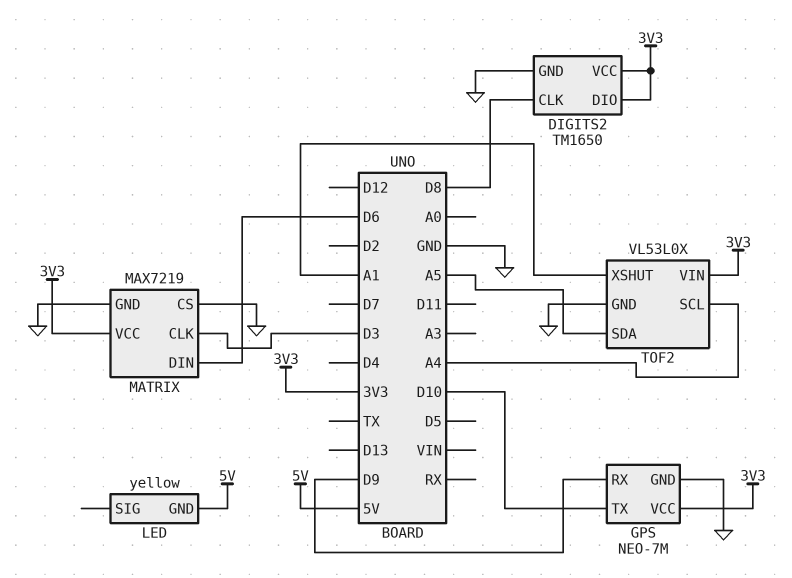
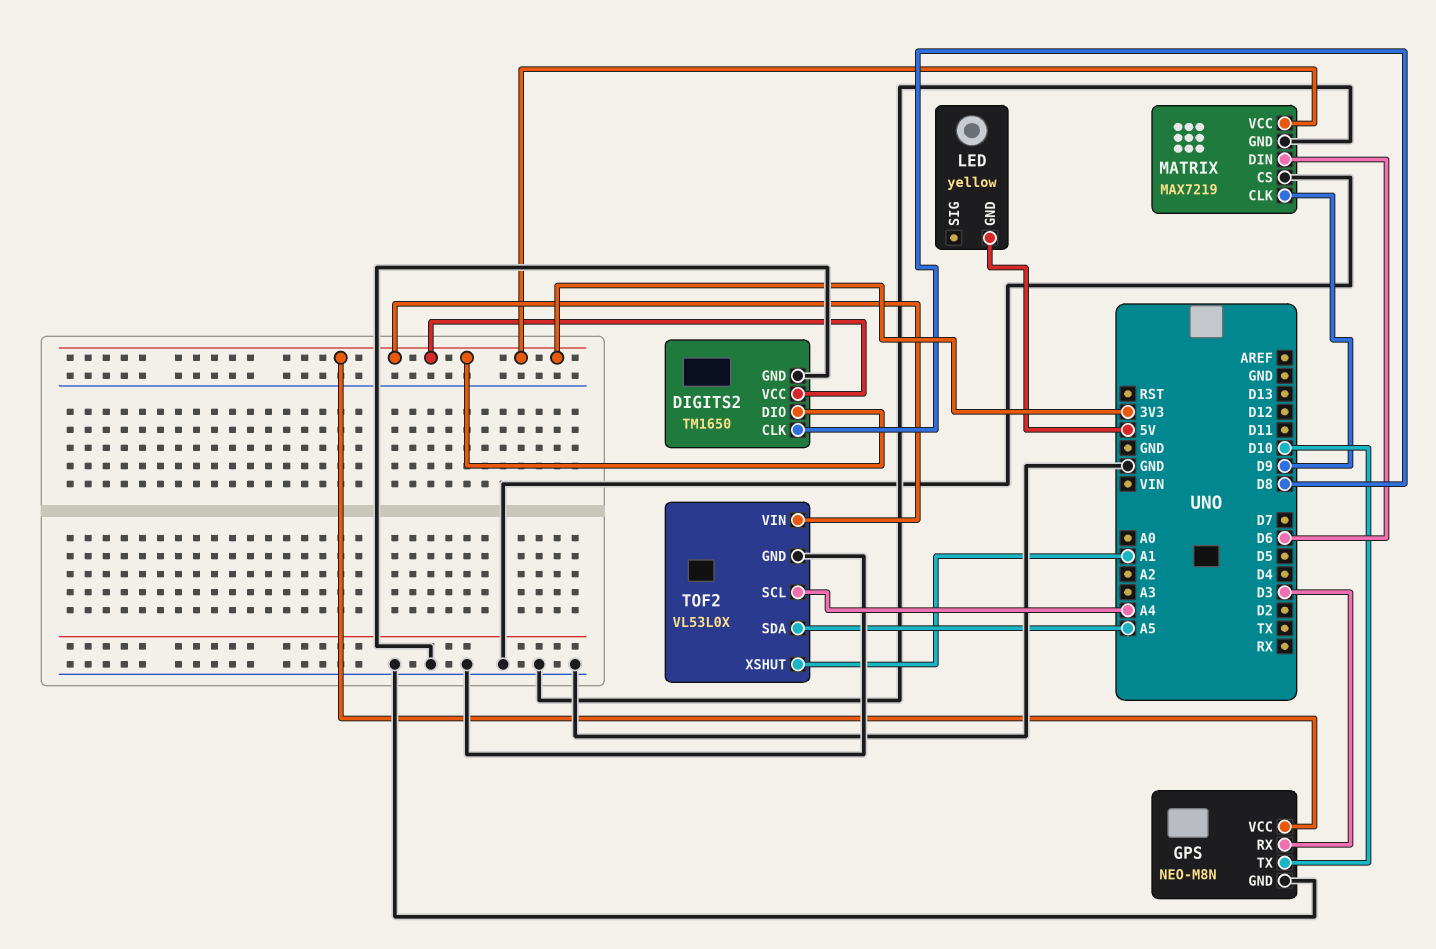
GPS: NEO-7M -> NEO-M8N
GPS pin RX: D9 -> D3
MATRIX pin CLK: D3 -> D9

